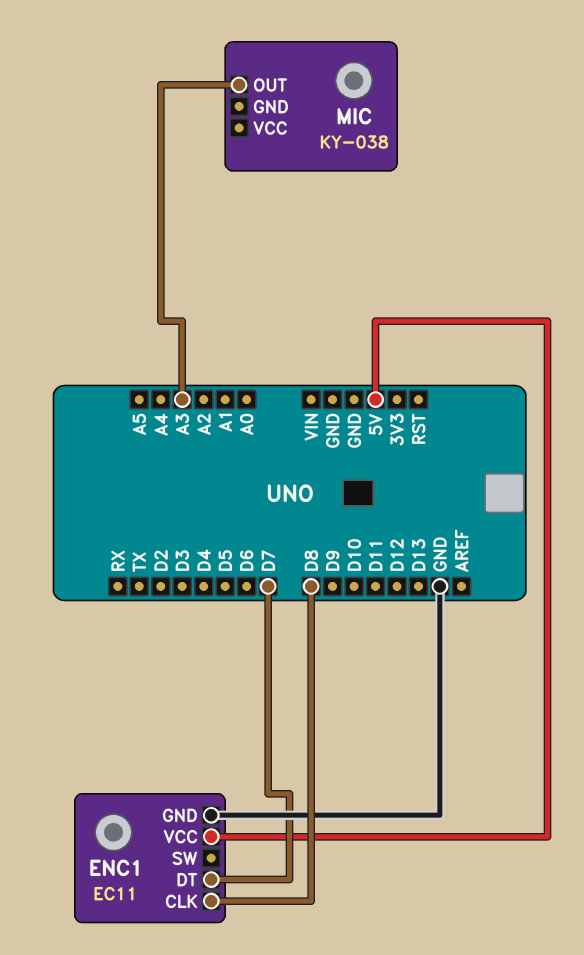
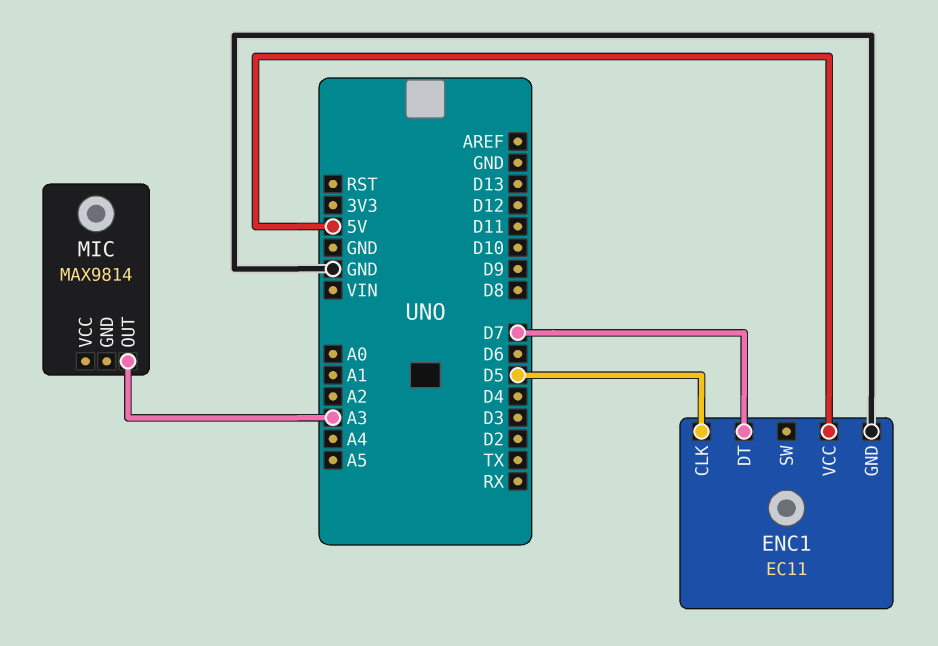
ENC1 pin CLK: D8 -> D5
MIC: KY-038 -> MAX9814

